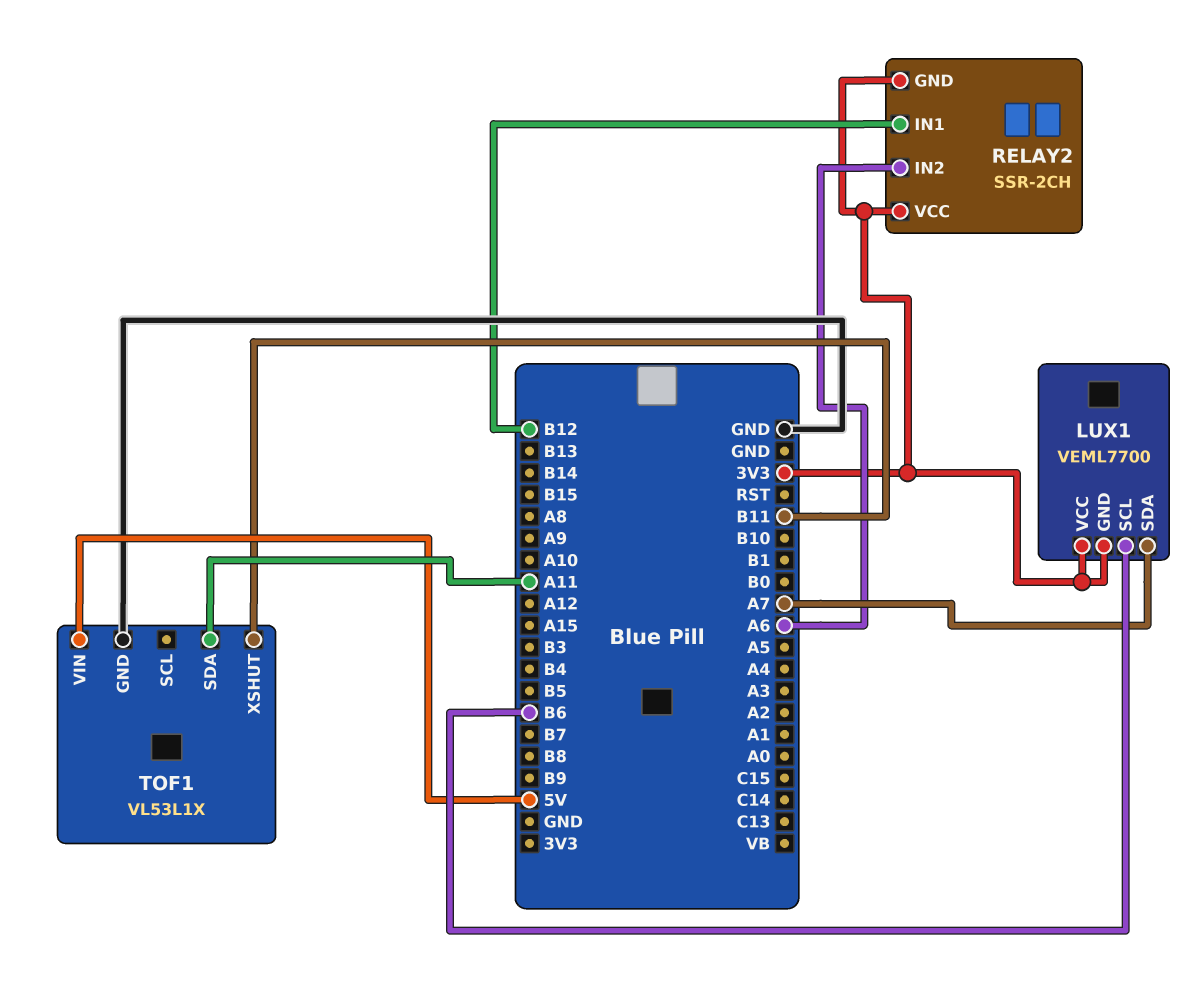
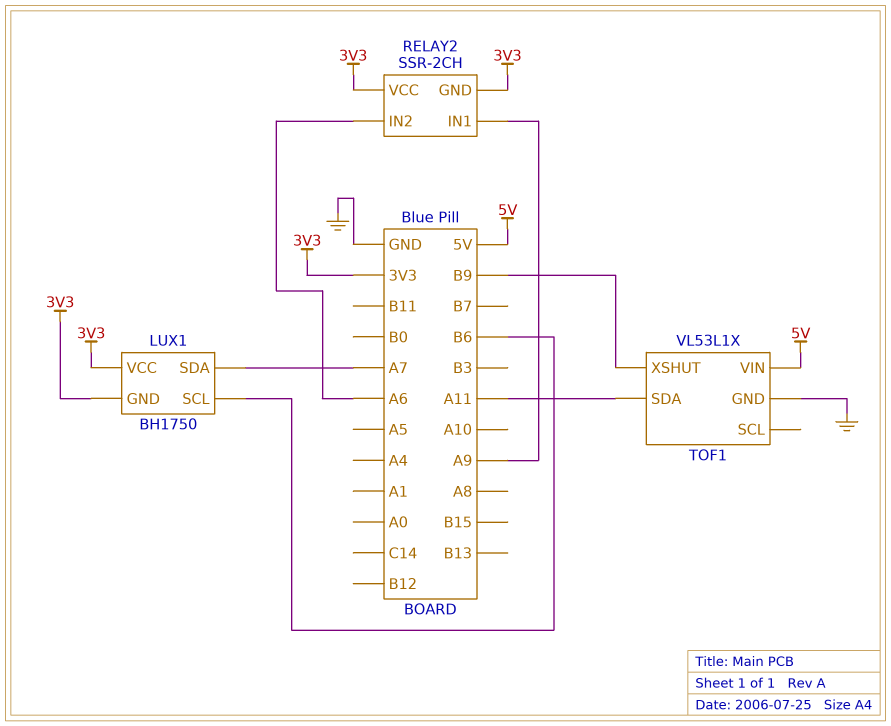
LUX1: VEML7700 -> BH1750
RELAY2 pin IN1: B12 -> A9
TOF1 pin XSHUT: B11 -> B9

